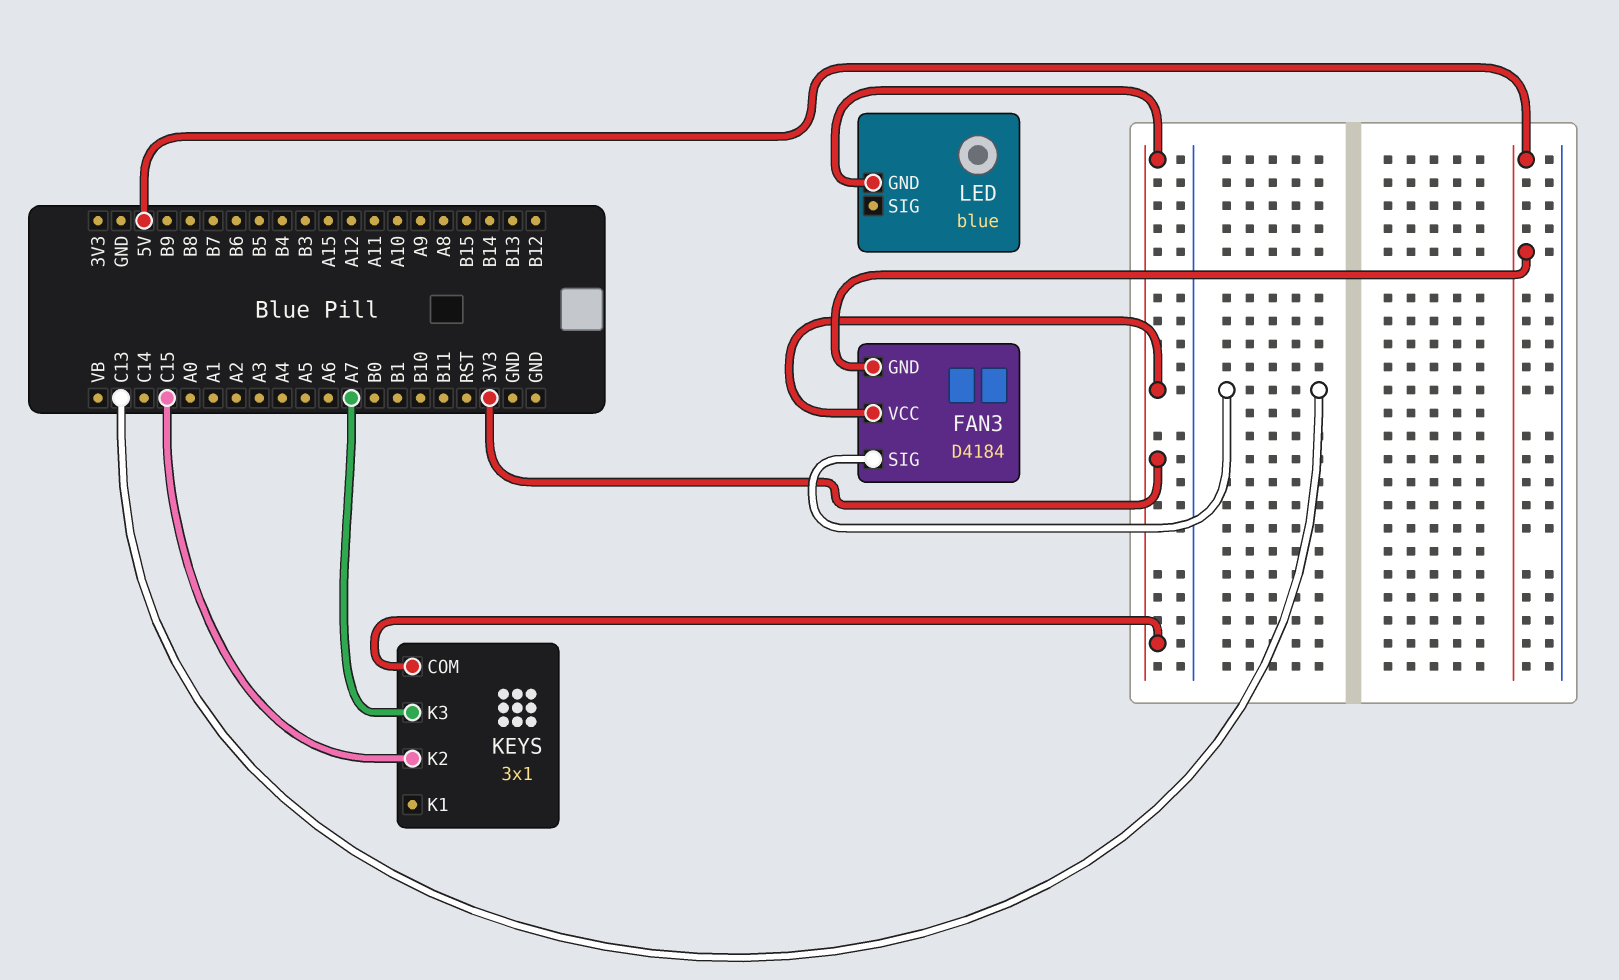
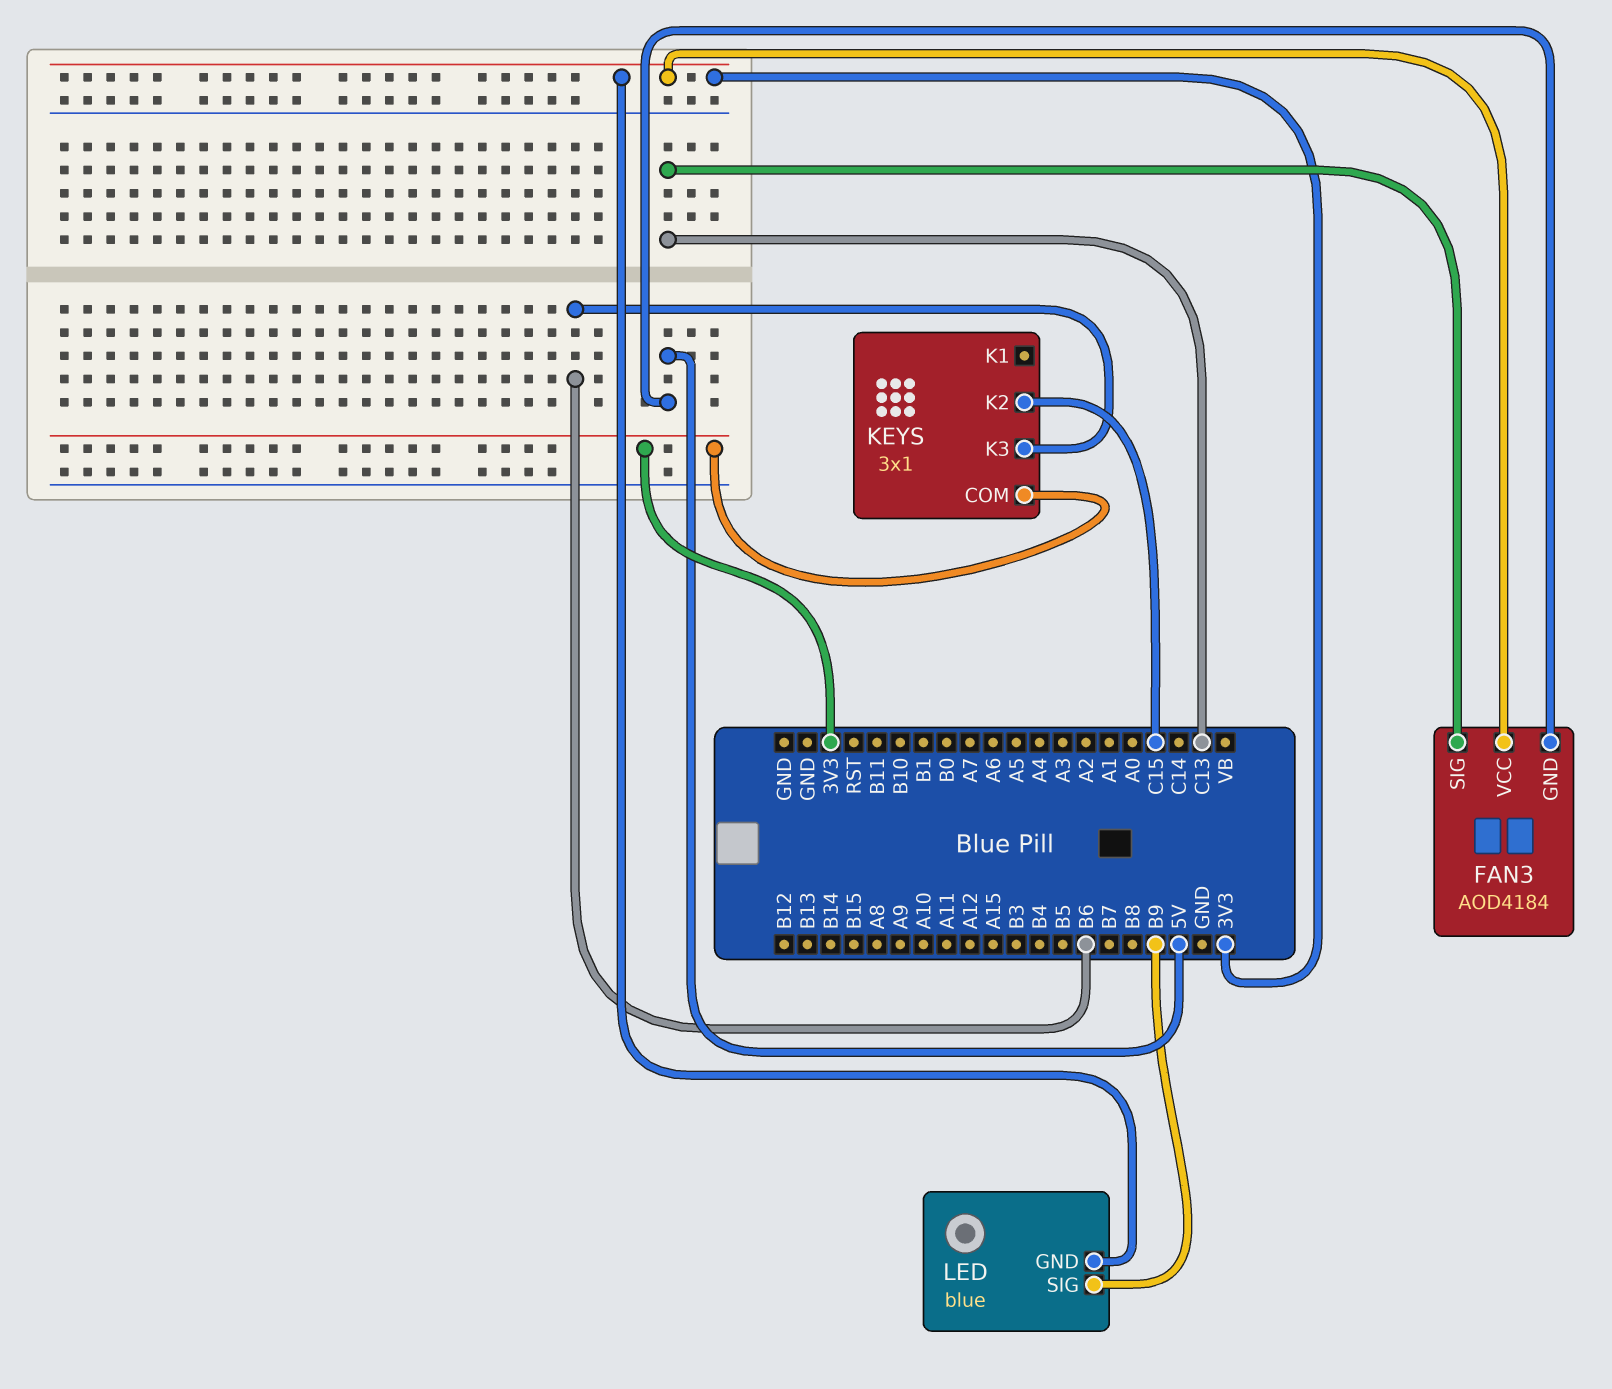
FAN3: D4184 -> AOD4184
KEYS pin K3: A7 -> B6
LED pin SIG: none -> B9

